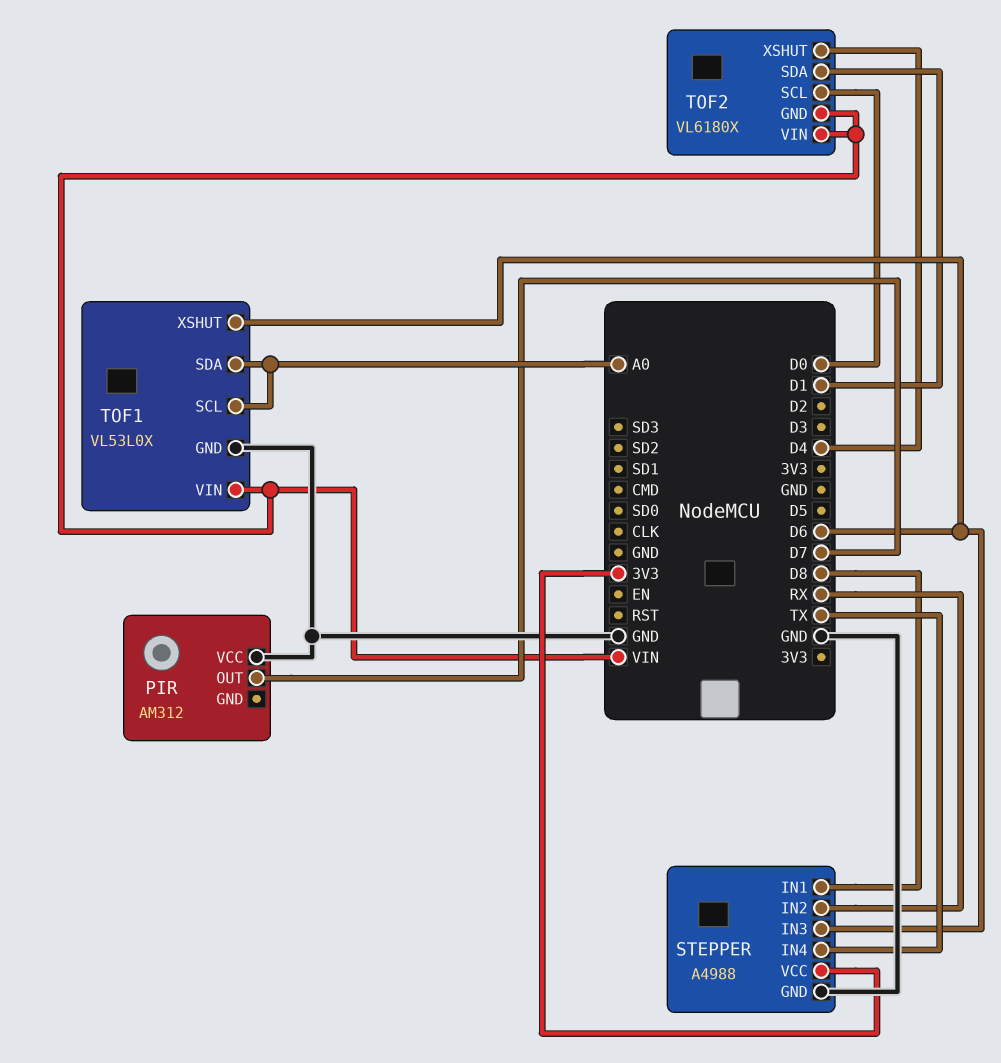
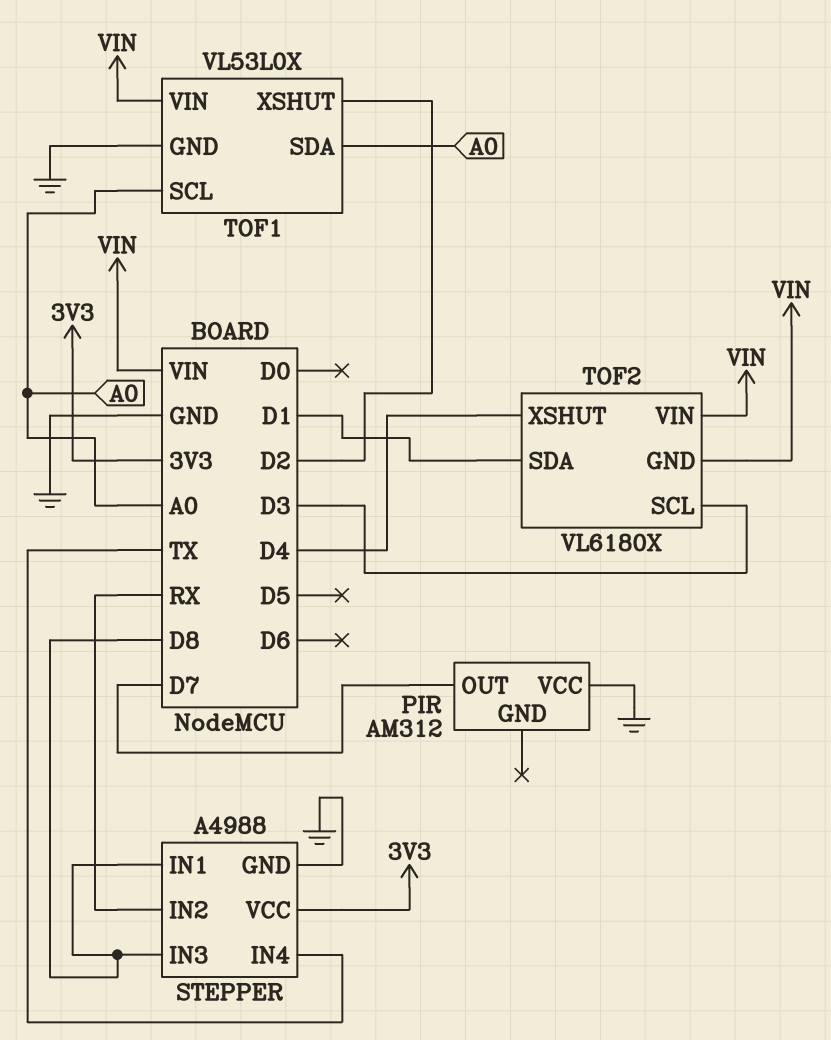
STEPPER pin IN3: D6 -> D8
TOF1 pin XSHUT: D6 -> D2
TOF2 pin SCL: D0 -> D3

